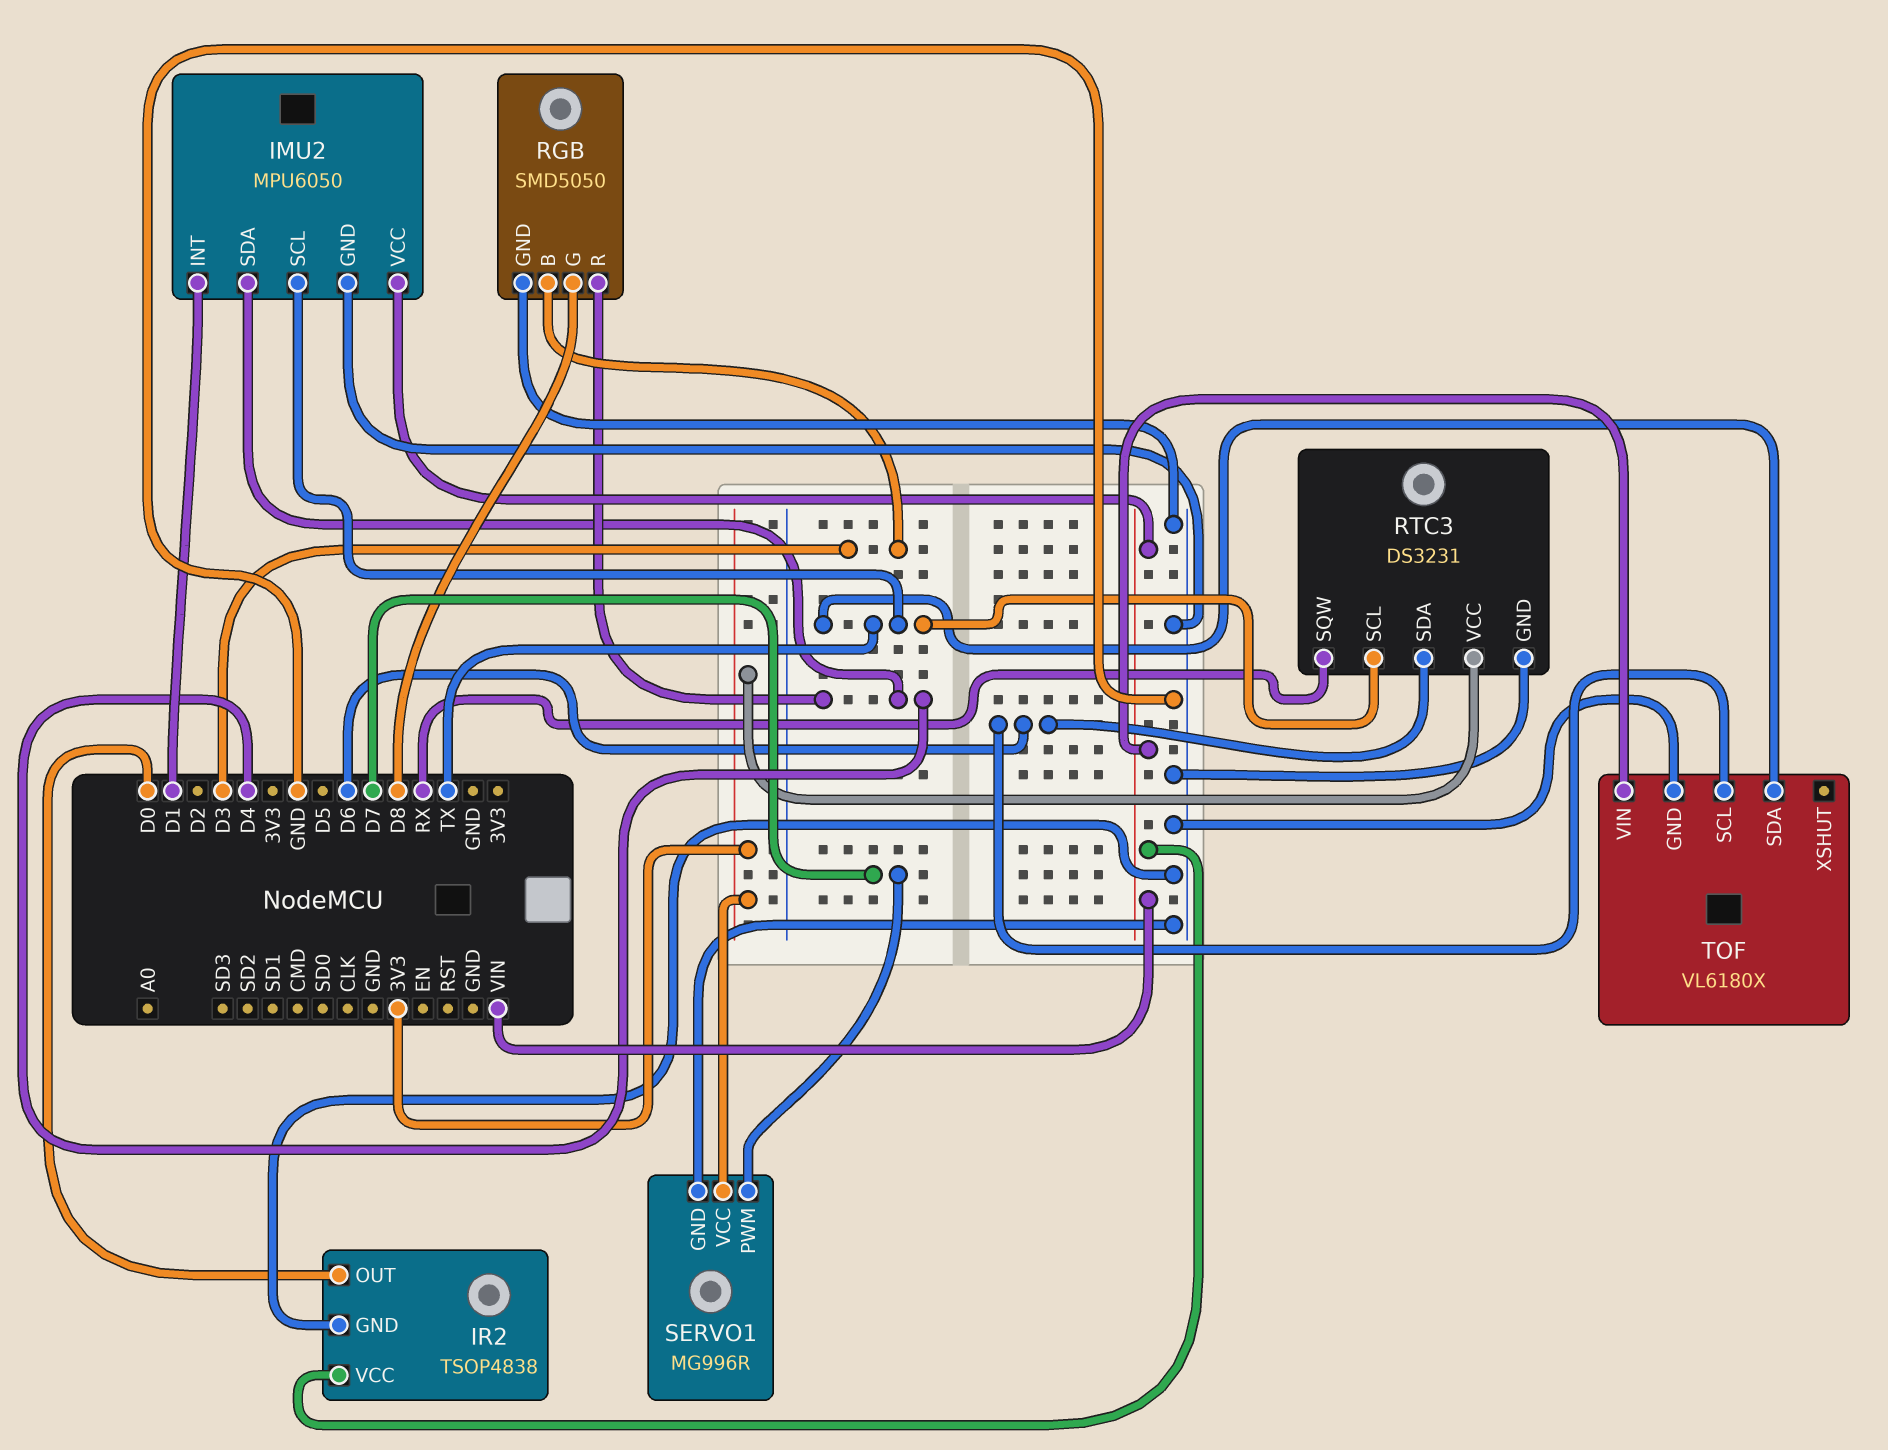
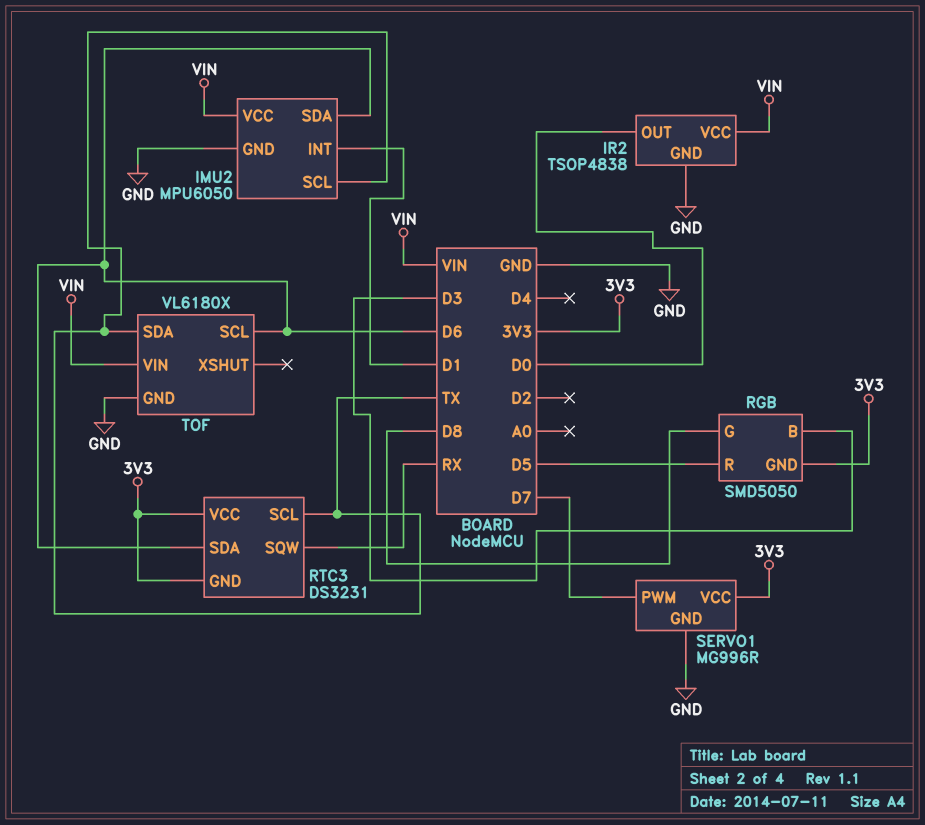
IMU2 pin SDA: D4 -> D6
RGB pin GND: GND -> 3V3
RGB pin R: D4 -> D5
RTC3 pin GND: GND -> 3V3

